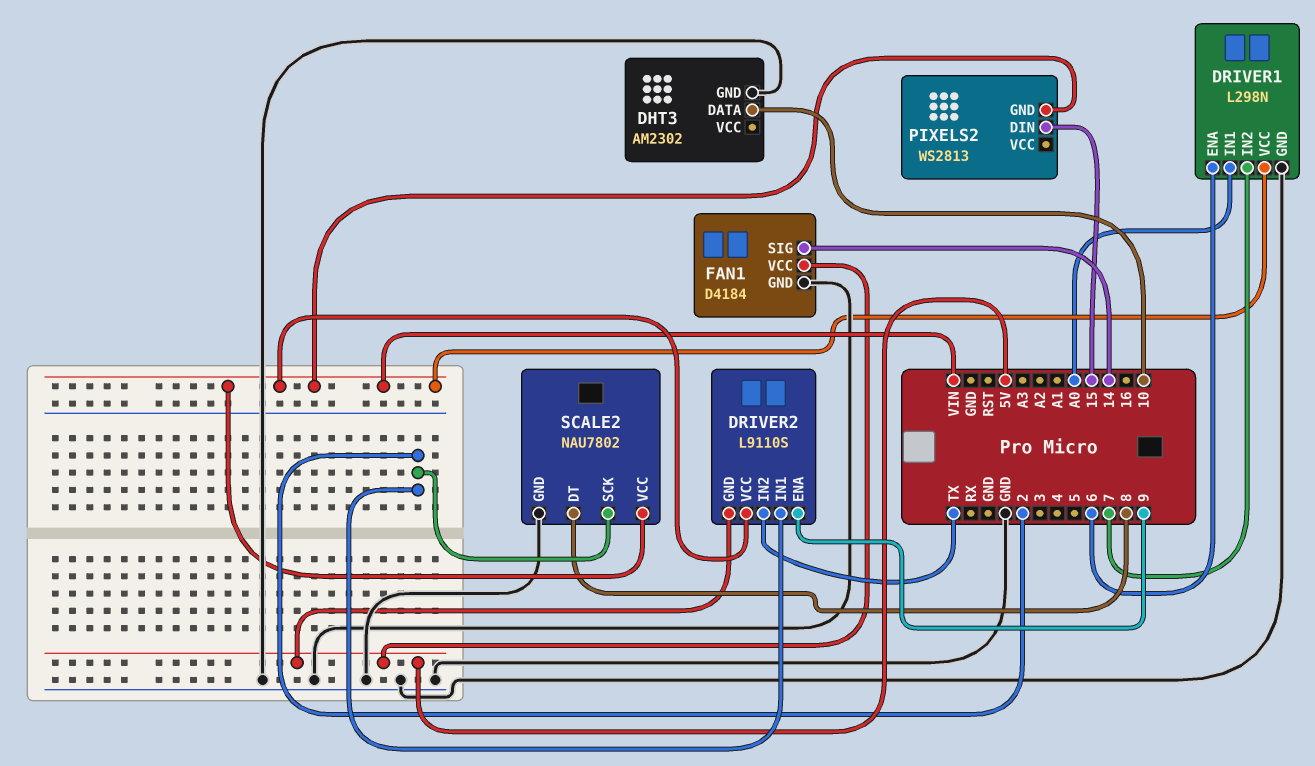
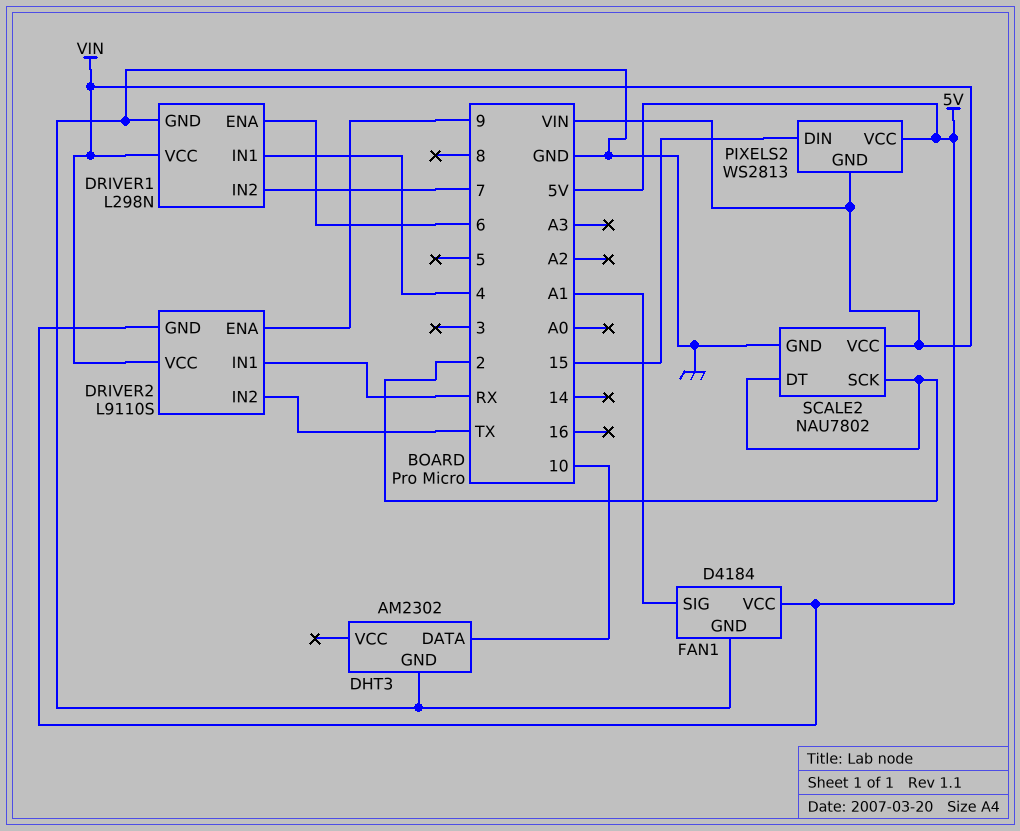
DRIVER1 pin IN1: A0 -> 4
DRIVER2 pin IN1: 2 -> RX
FAN1 pin SIG: 14 -> A1
PIXELS2 pin VCC: none -> 5V
SCALE2 pin DT: 8 -> 2

